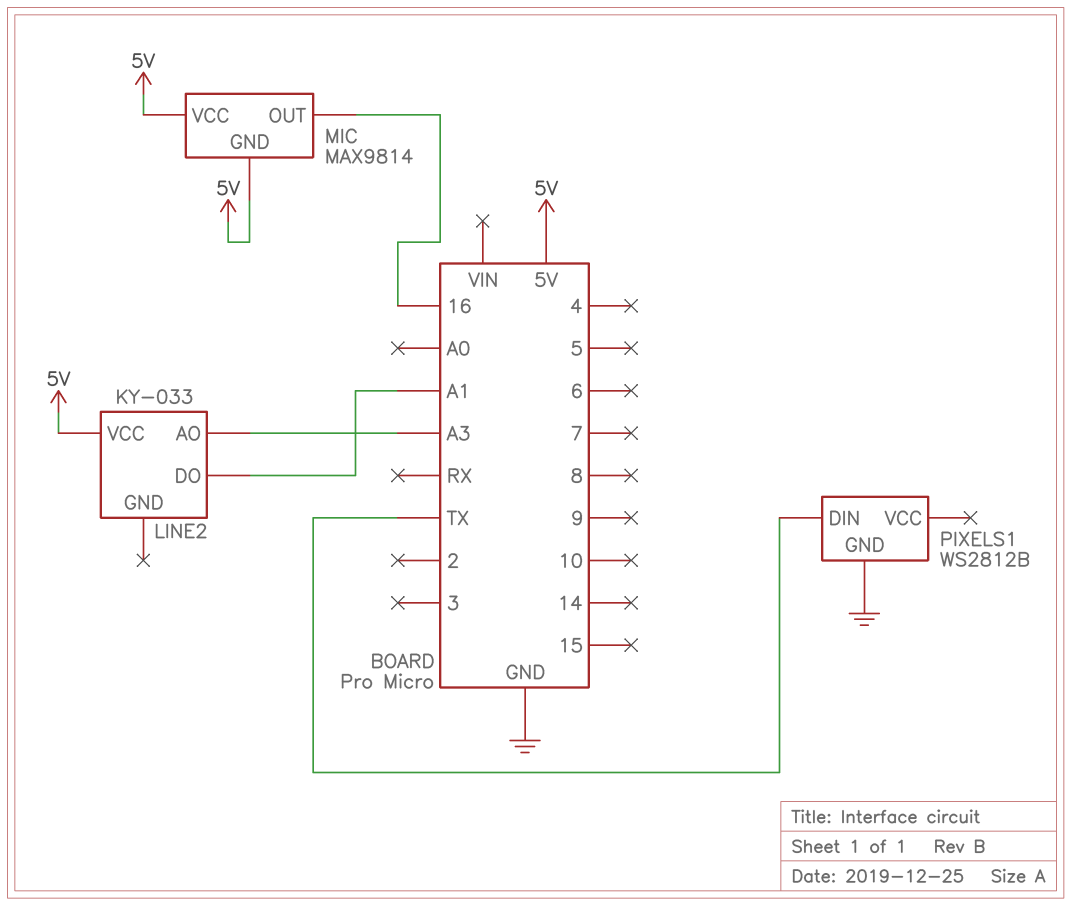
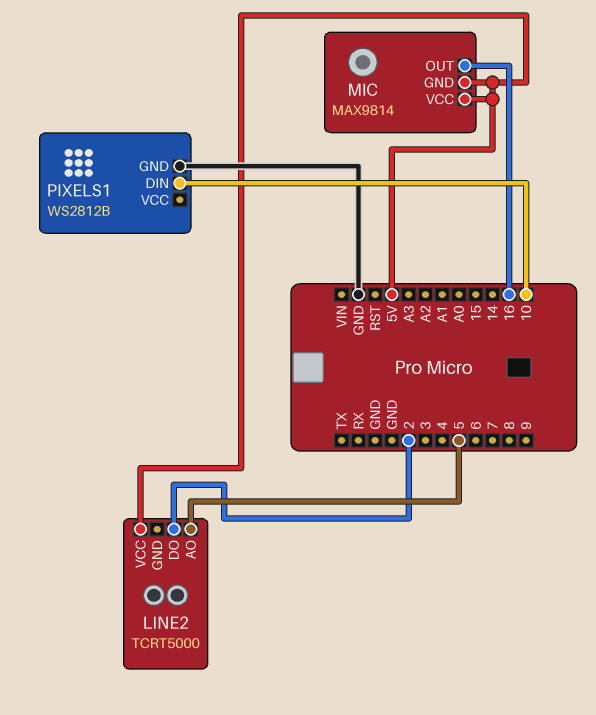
LINE2: KY-033 -> TCRT5000
LINE2 pin AO: A3 -> 5
LINE2 pin DO: A1 -> 2
PIXELS1 pin DIN: TX -> 10

